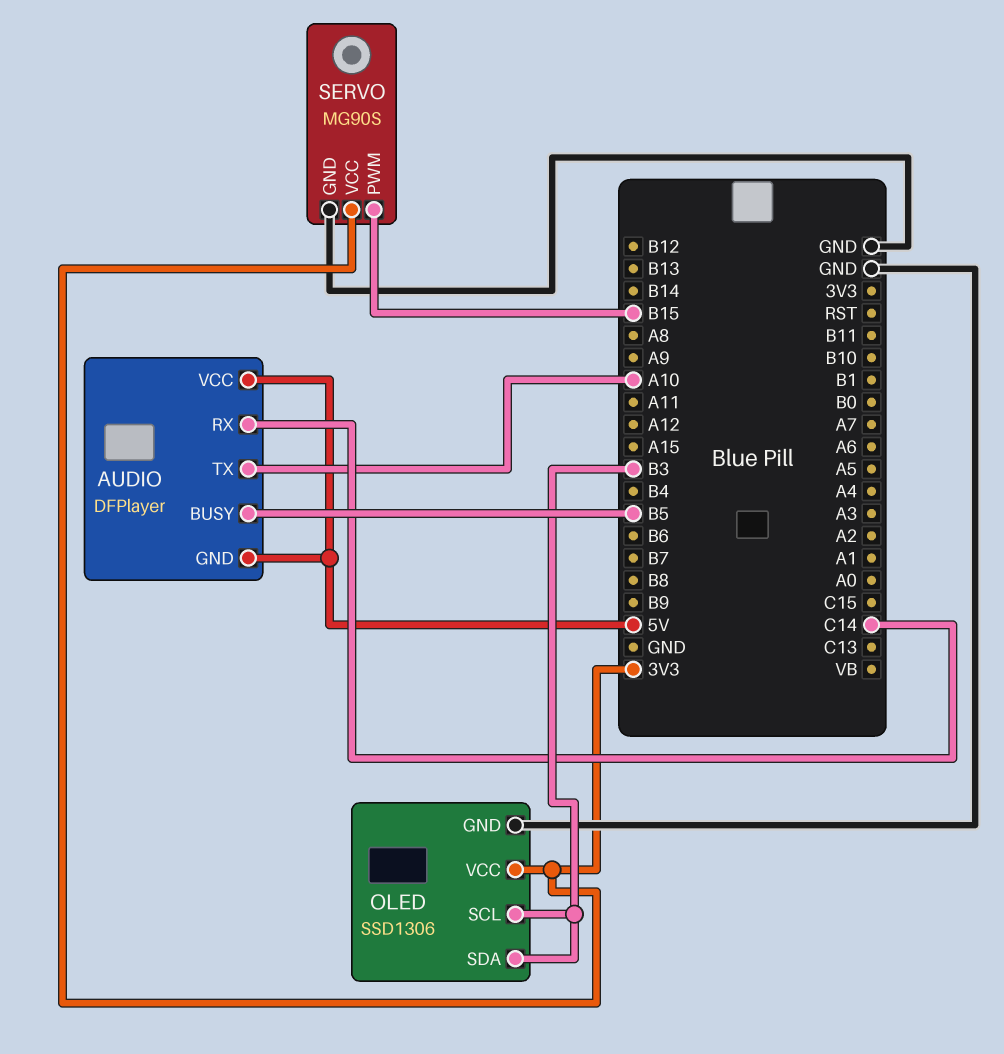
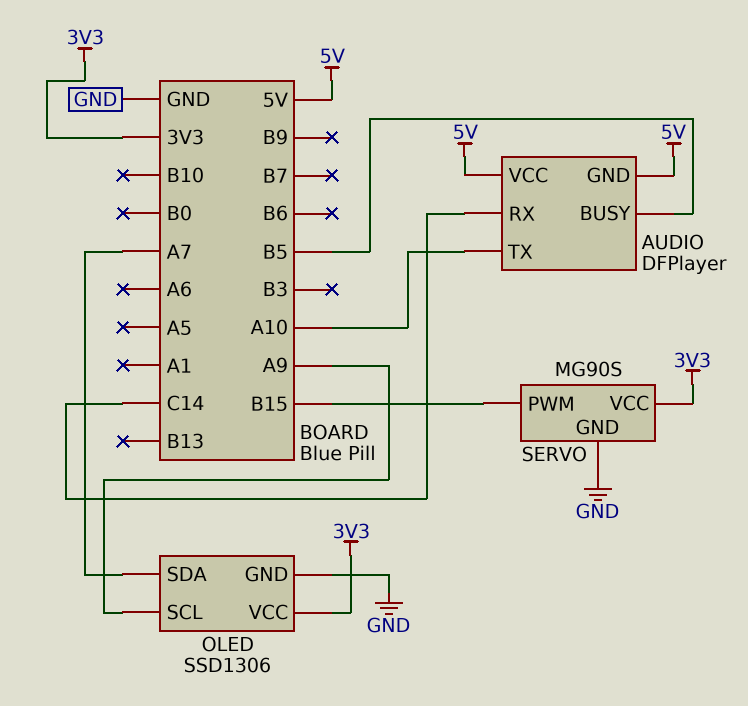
OLED pin SCL: B3 -> A9
OLED pin SDA: B3 -> A7

